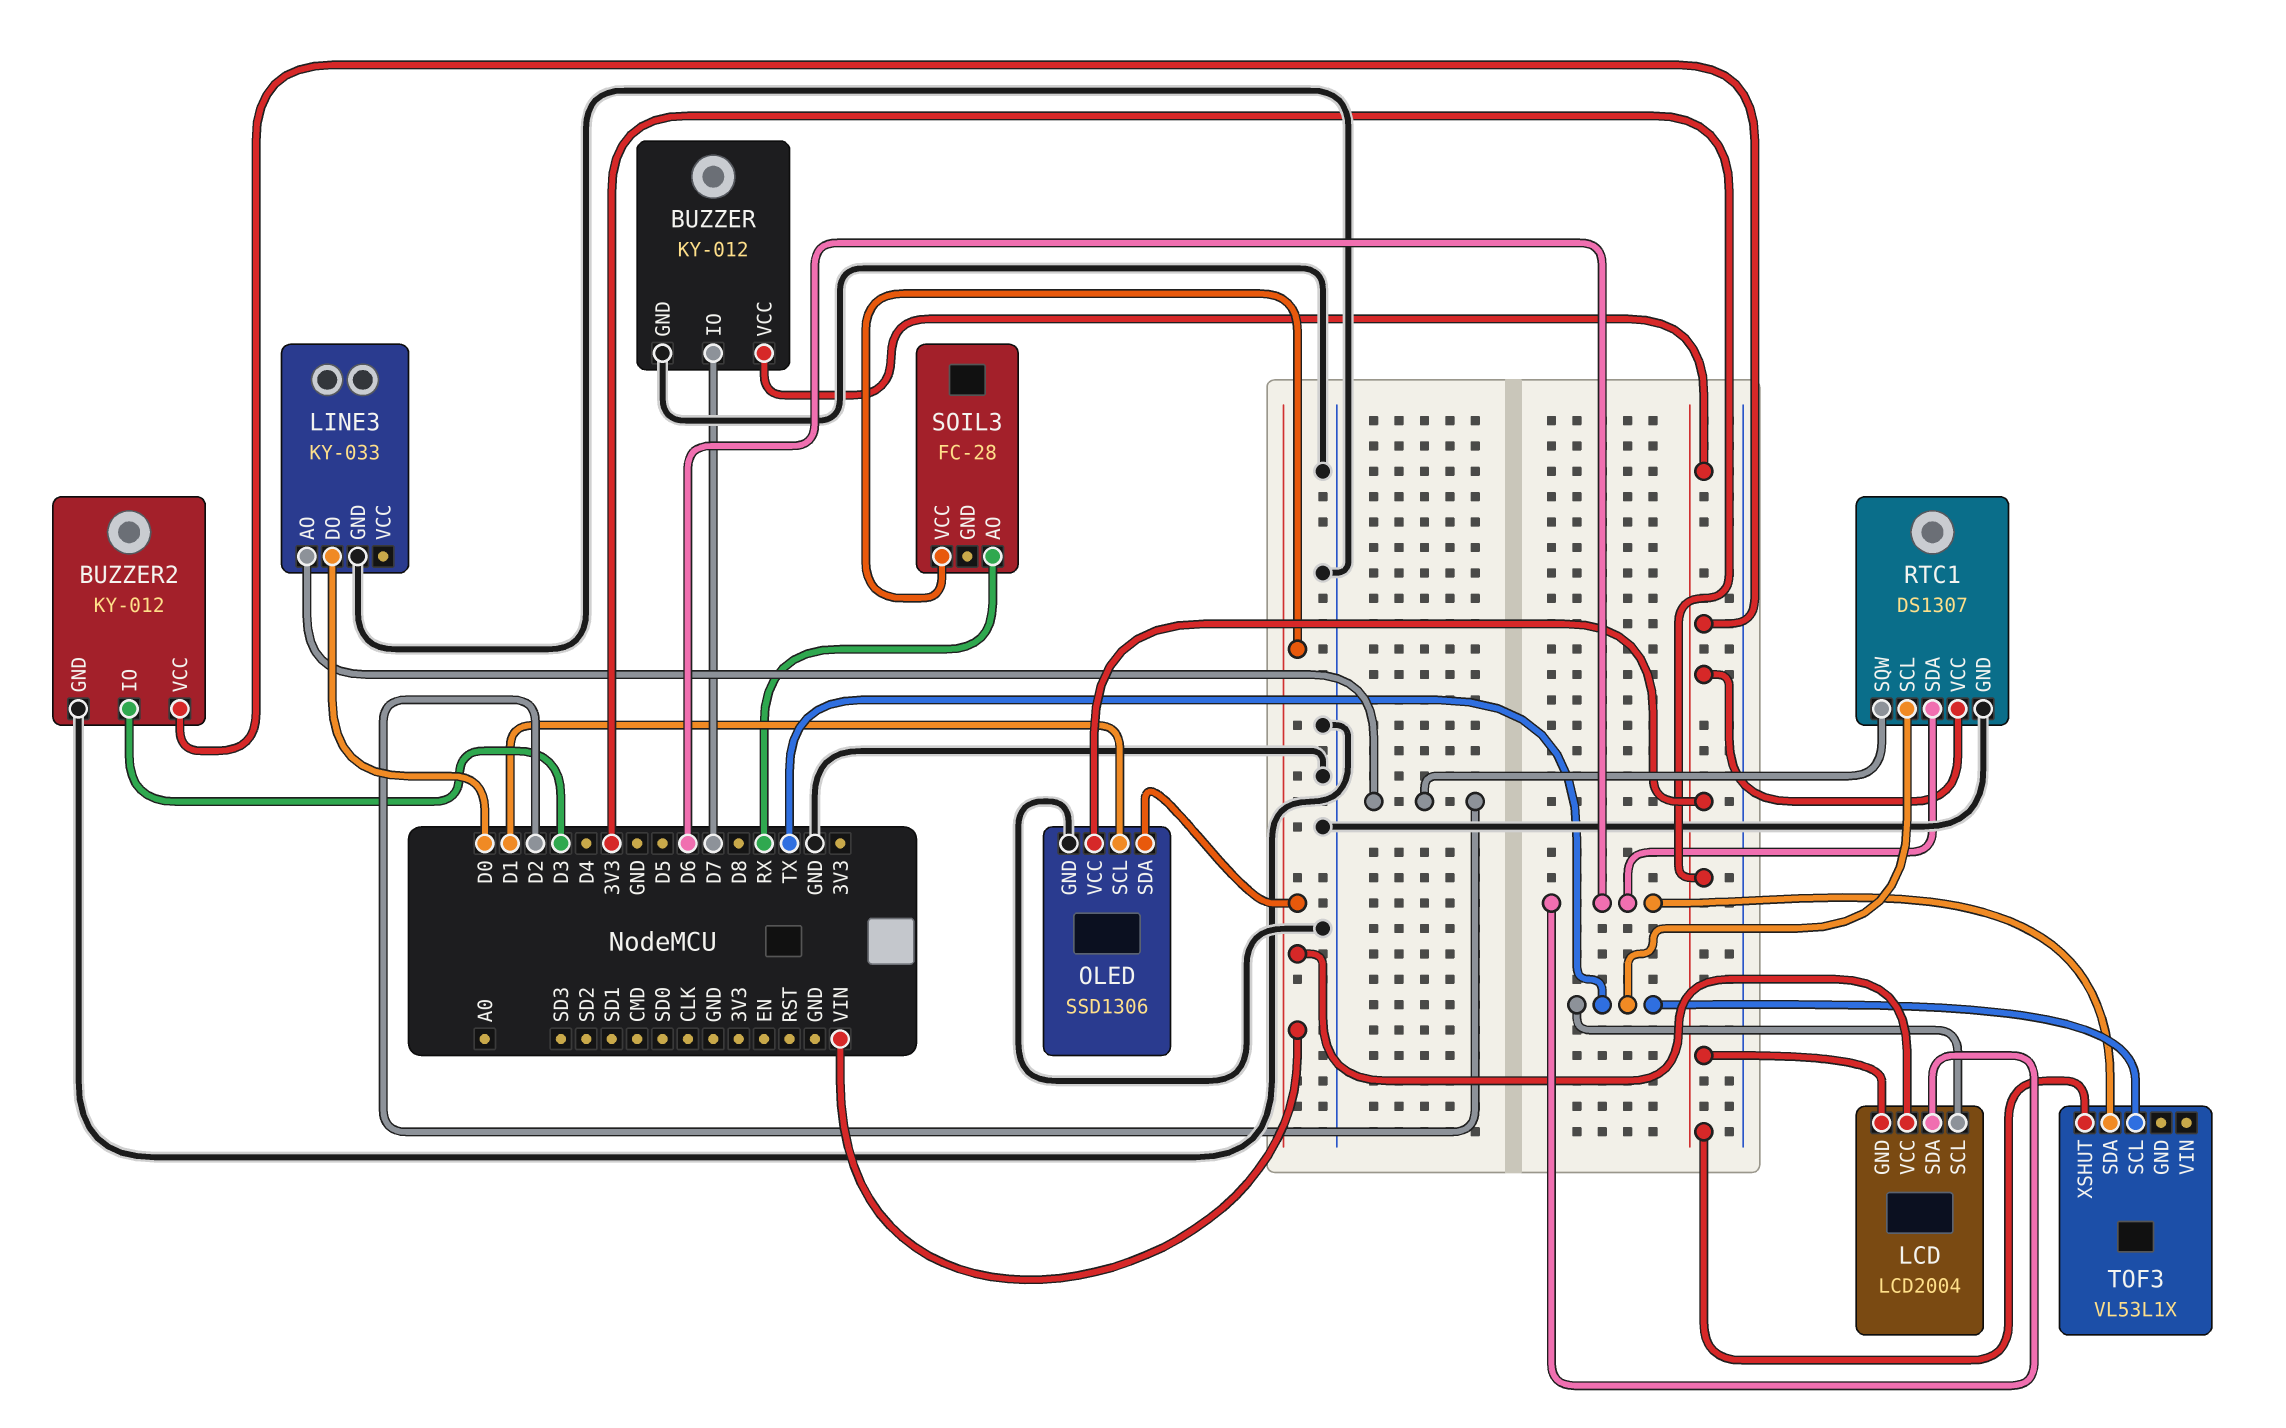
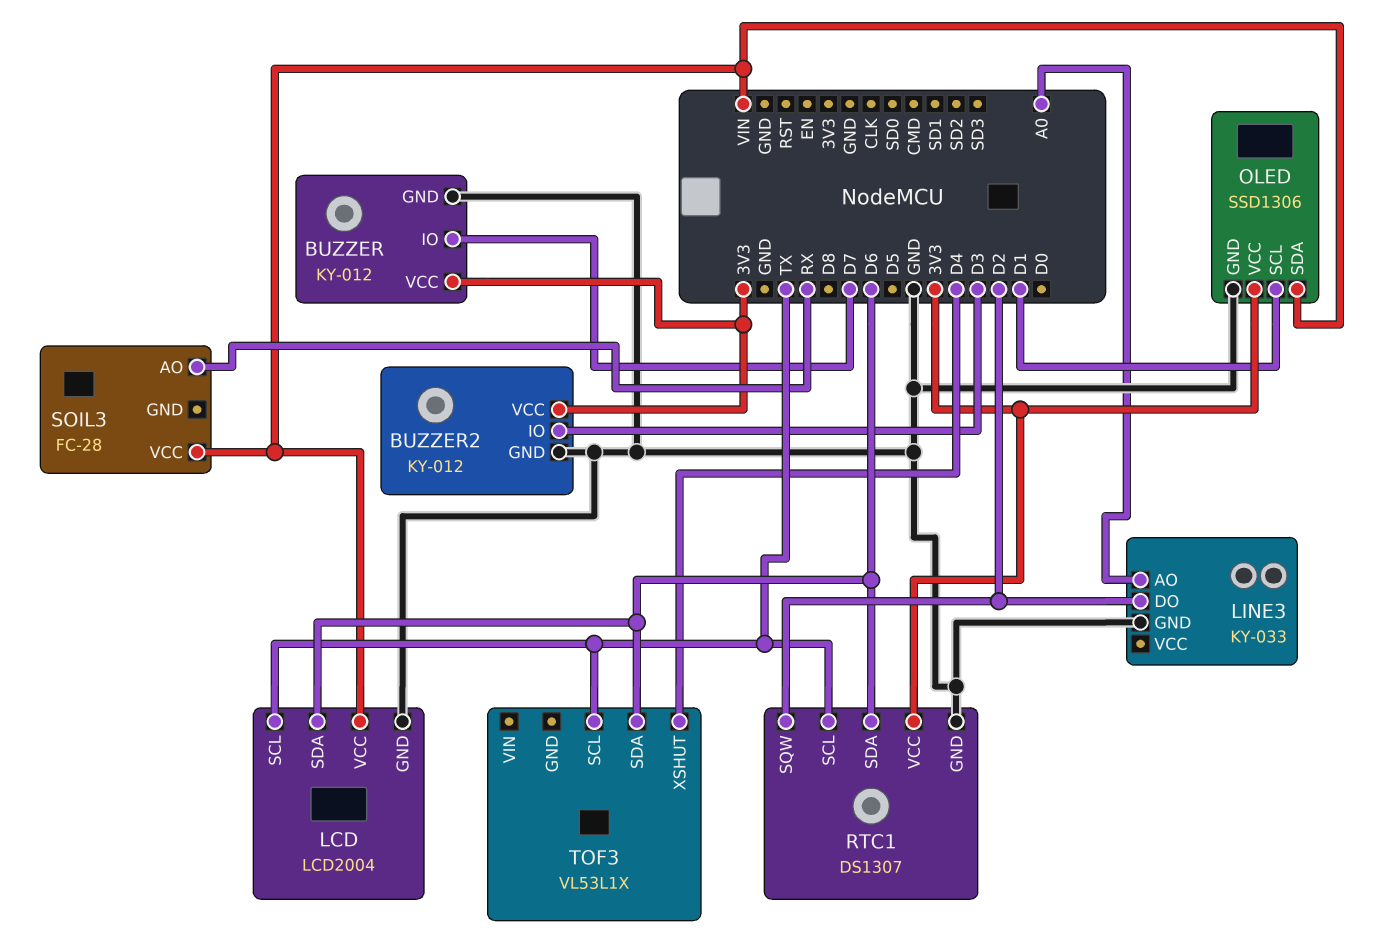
LCD pin GND: 3V3 -> GND
LINE3 pin AO: D2 -> A0
LINE3 pin DO: D0 -> D2
TOF3 pin XSHUT: 3V3 -> D4

